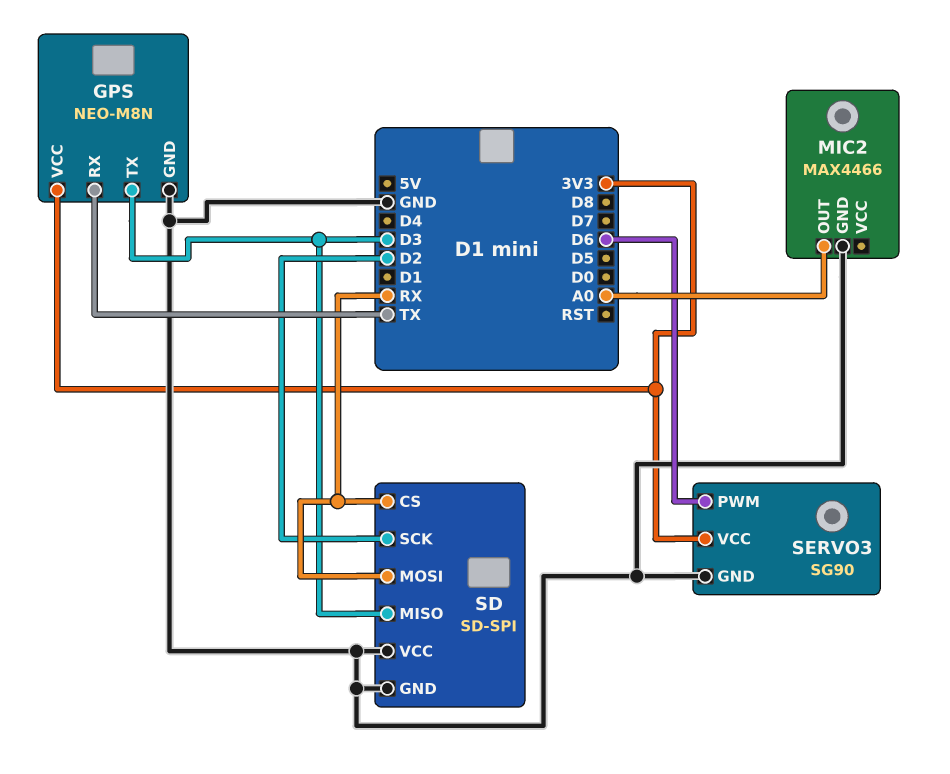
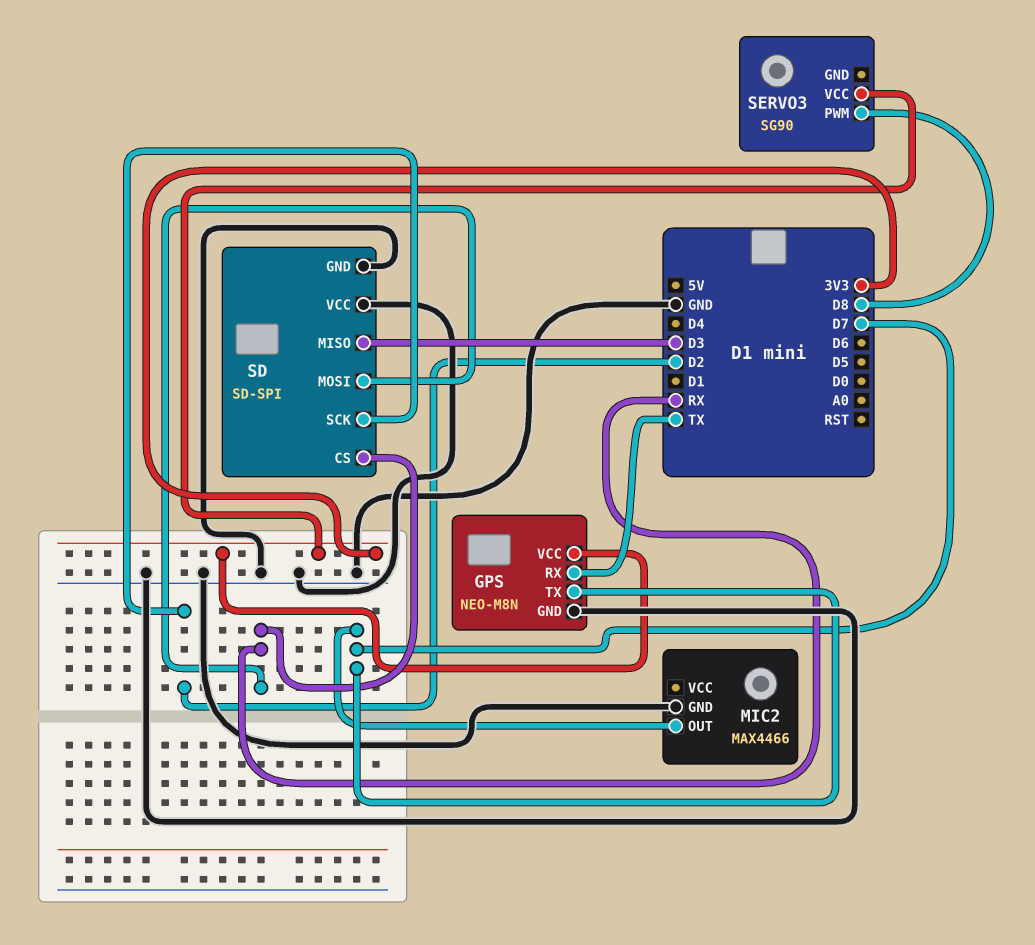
GPS pin TX: D3 -> D7
MIC2 pin OUT: A0 -> D7
SERVO3 pin GND: GND -> none
SERVO3 pin PWM: D6 -> D8

